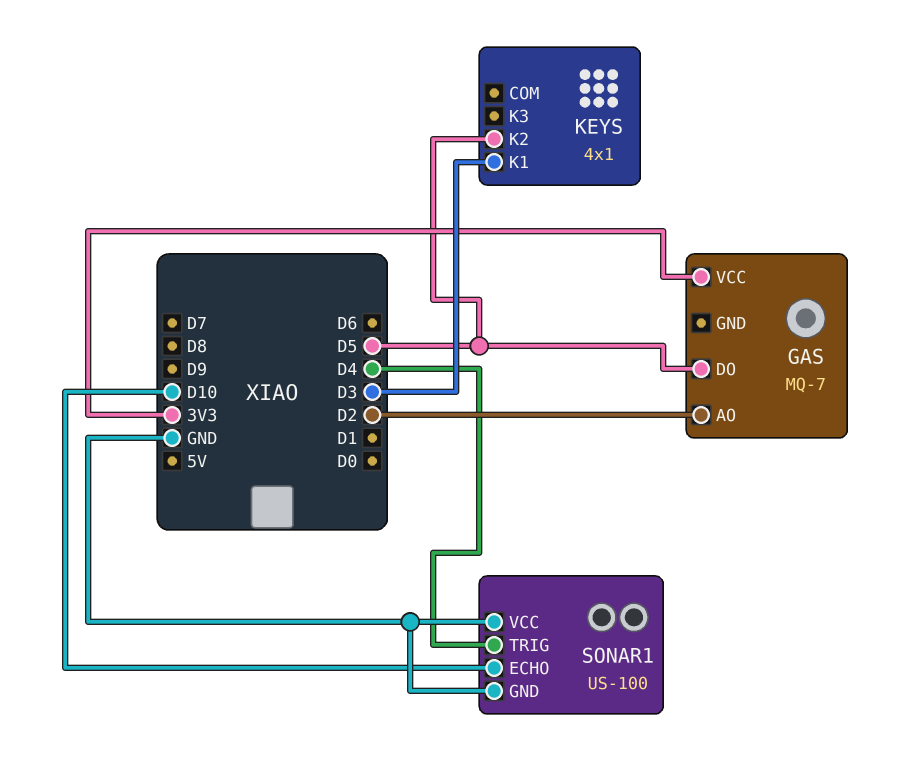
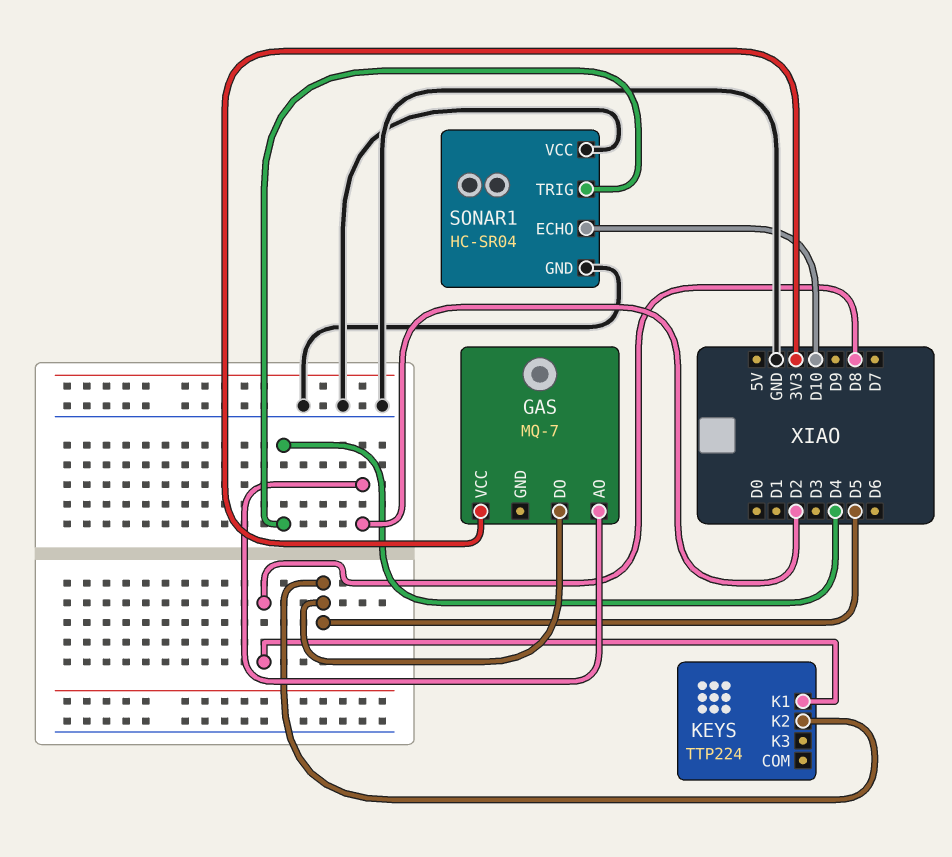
KEYS: 4x1 -> TTP224
KEYS pin K1: D3 -> D8
SONAR1: US-100 -> HC-SR04

